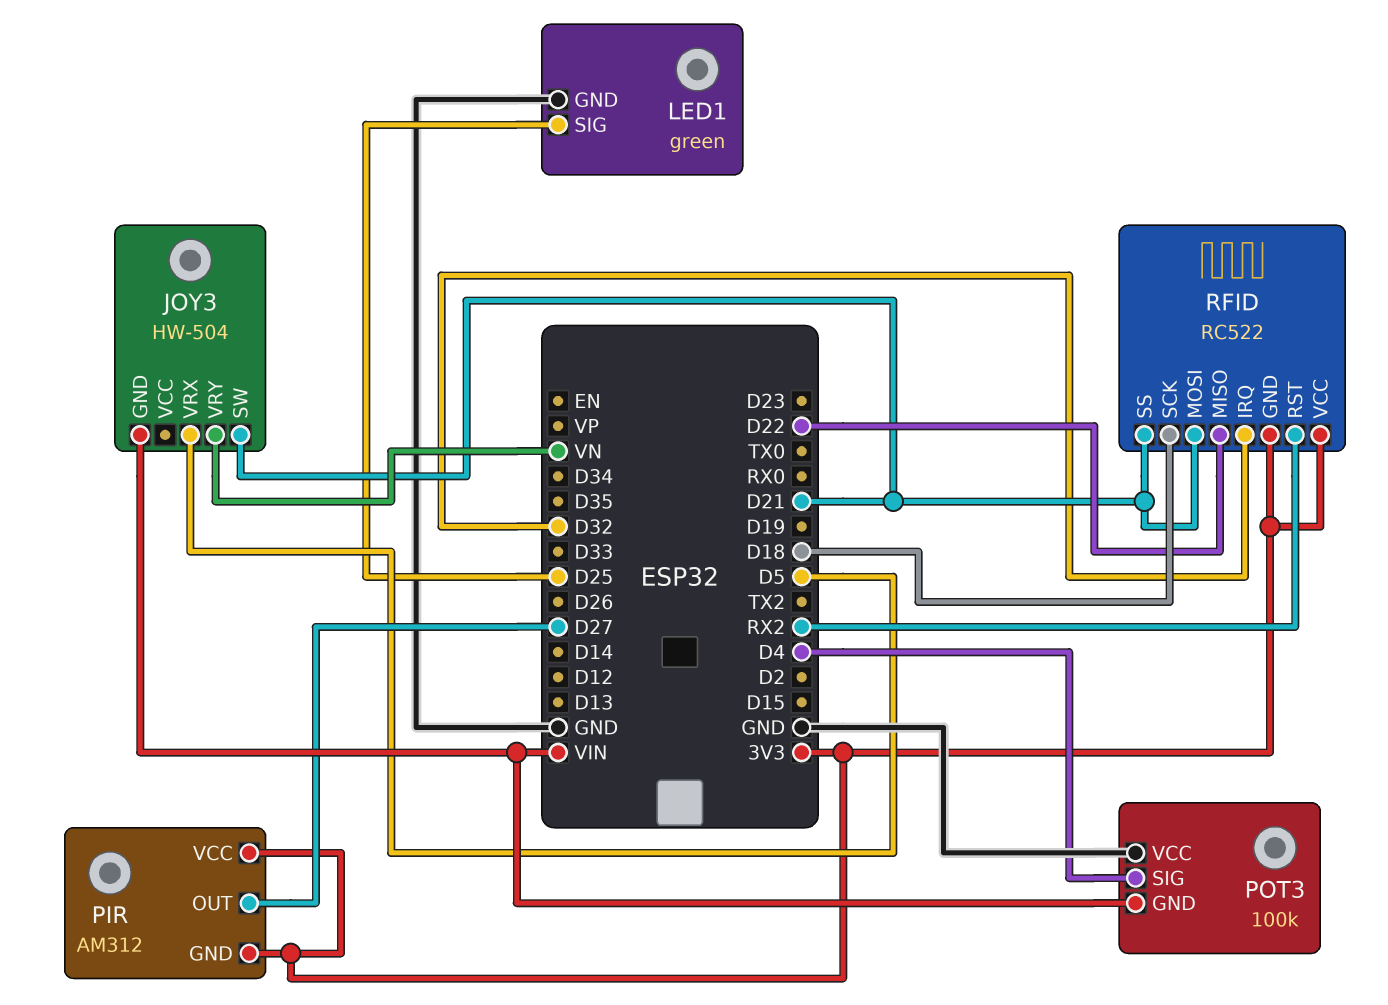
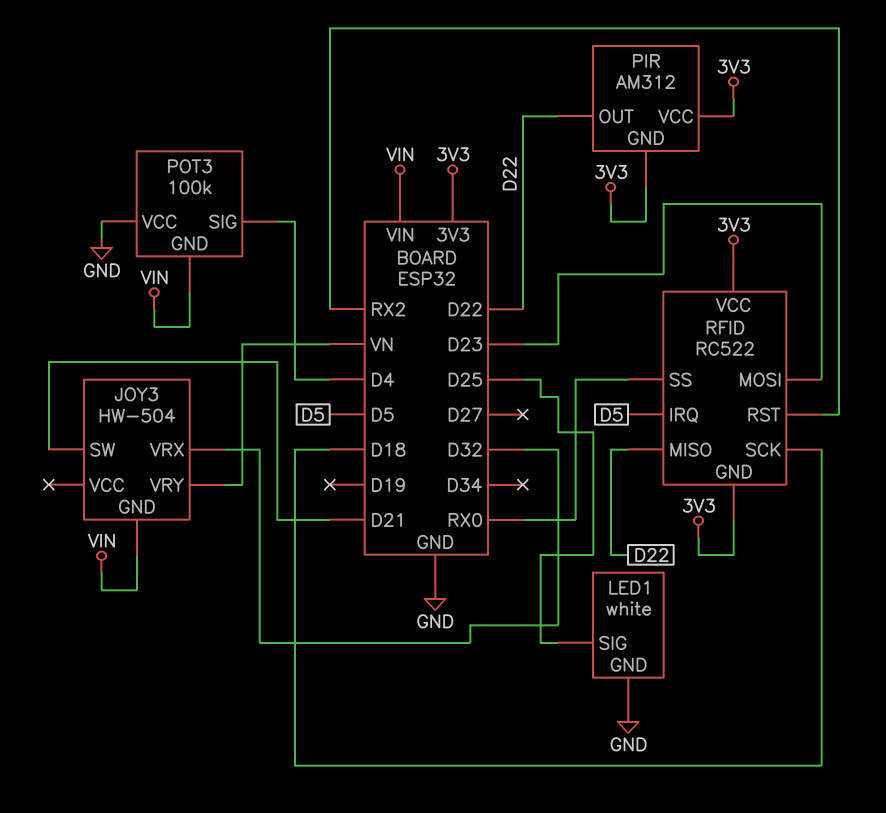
JOY3 pin VRX: D5 -> D32
LED1: green -> white
PIR pin OUT: D27 -> D22
RFID pin IRQ: D32 -> D5
RFID pin MOSI: D21 -> D23
RFID pin SS: D21 -> RX0

